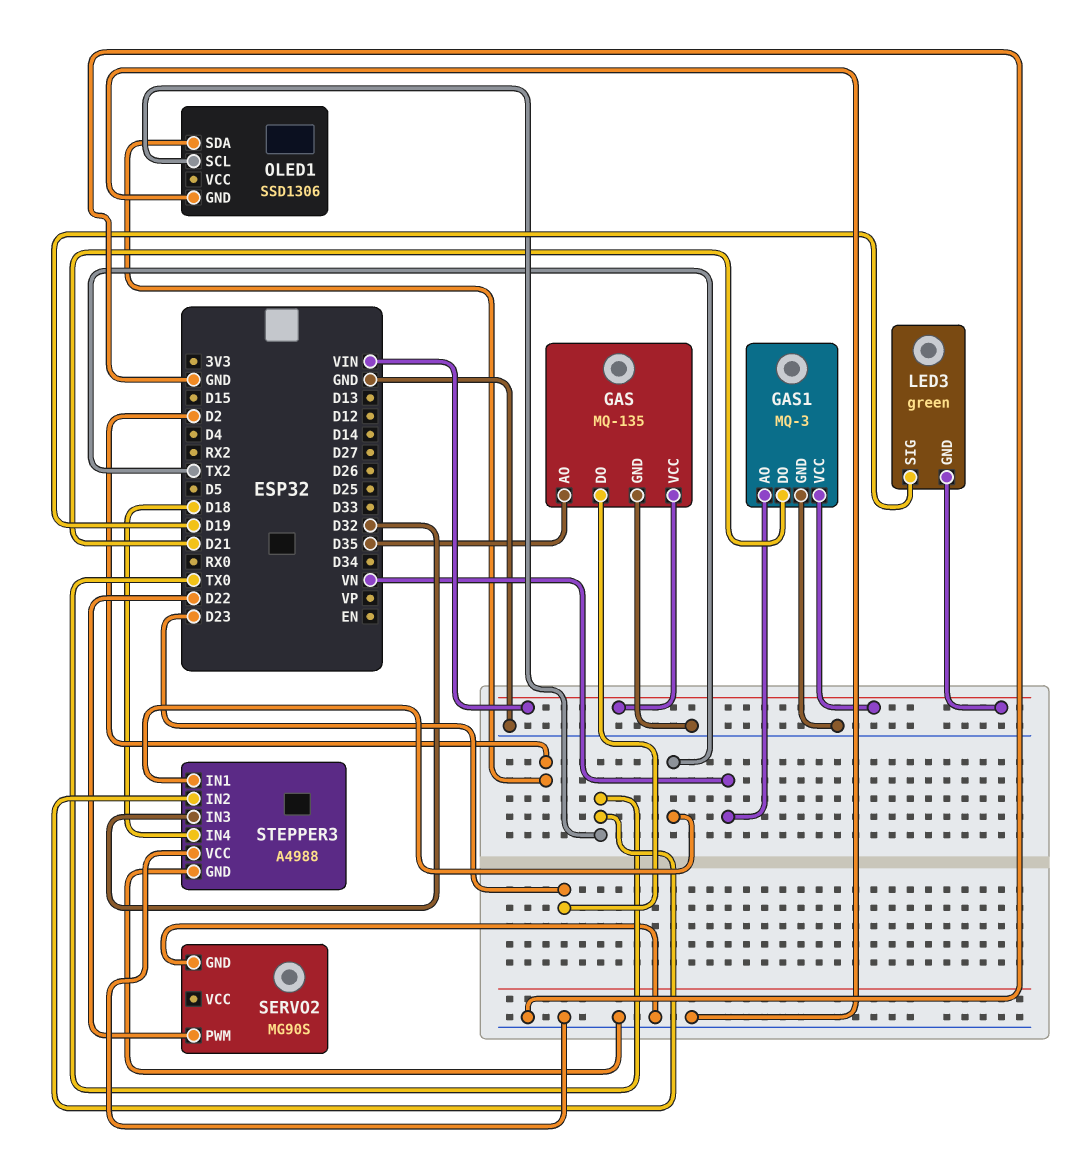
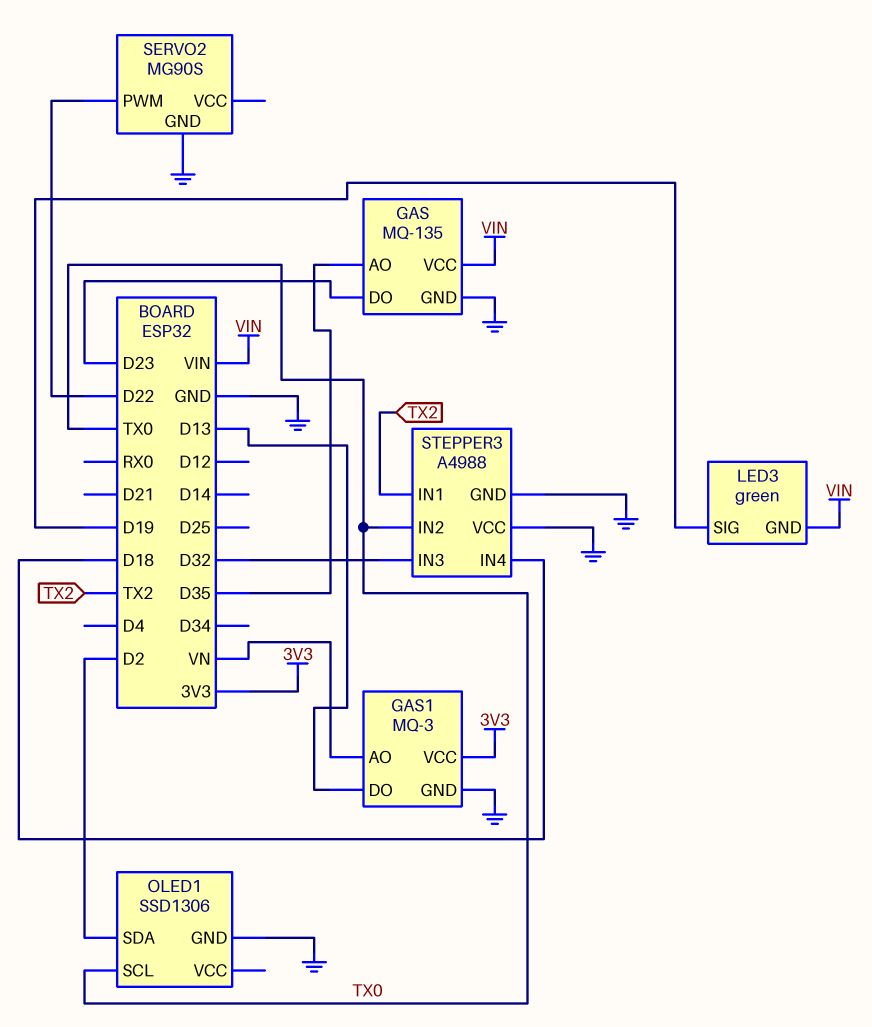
GAS1 pin DO: D21 -> D13
GAS1 pin VCC: VIN -> 3V3

